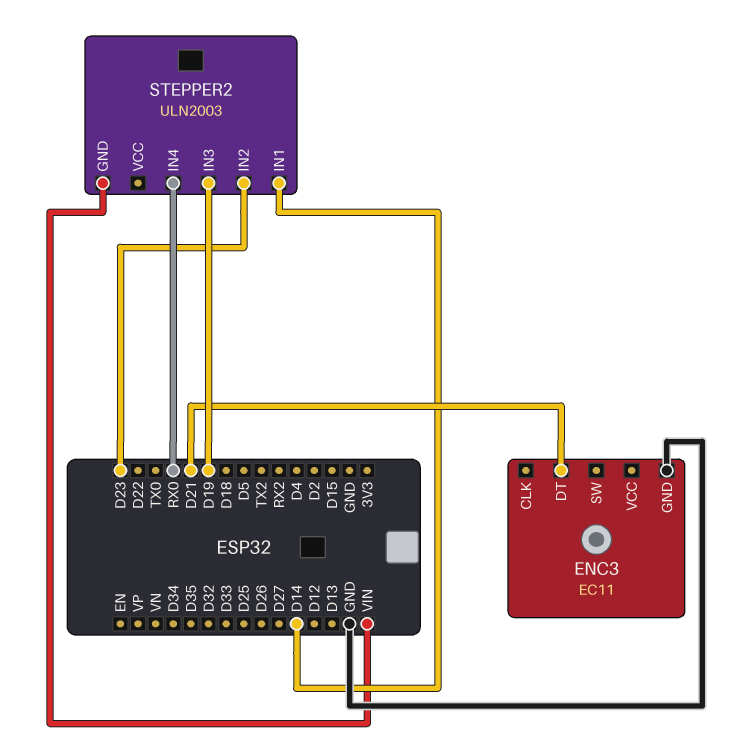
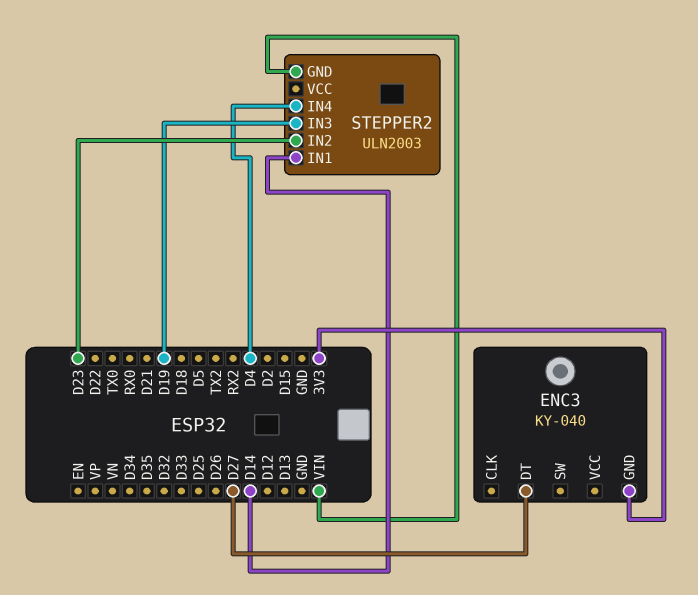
ENC3: EC11 -> KY-040
ENC3 pin DT: D21 -> D27
ENC3 pin GND: GND -> 3V3
STEPPER2 pin IN4: RX0 -> D4

